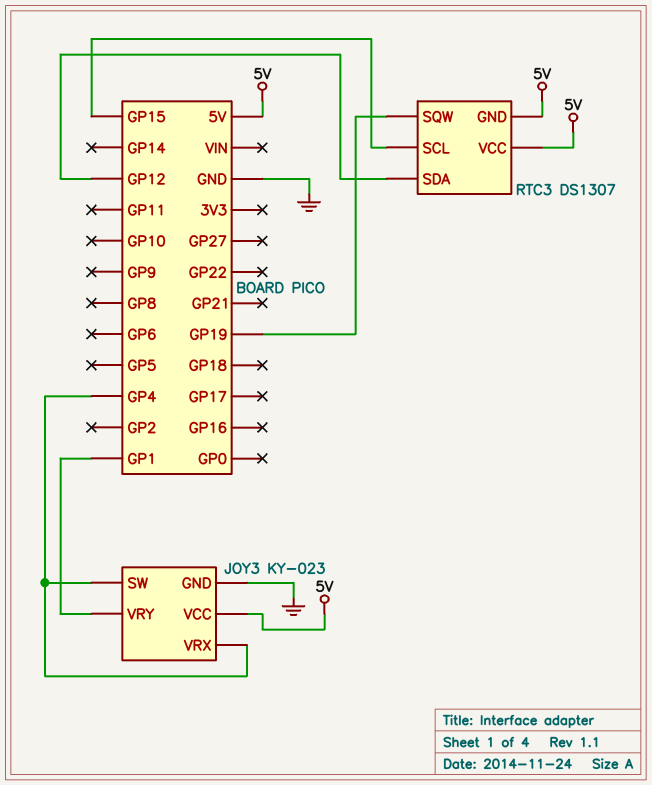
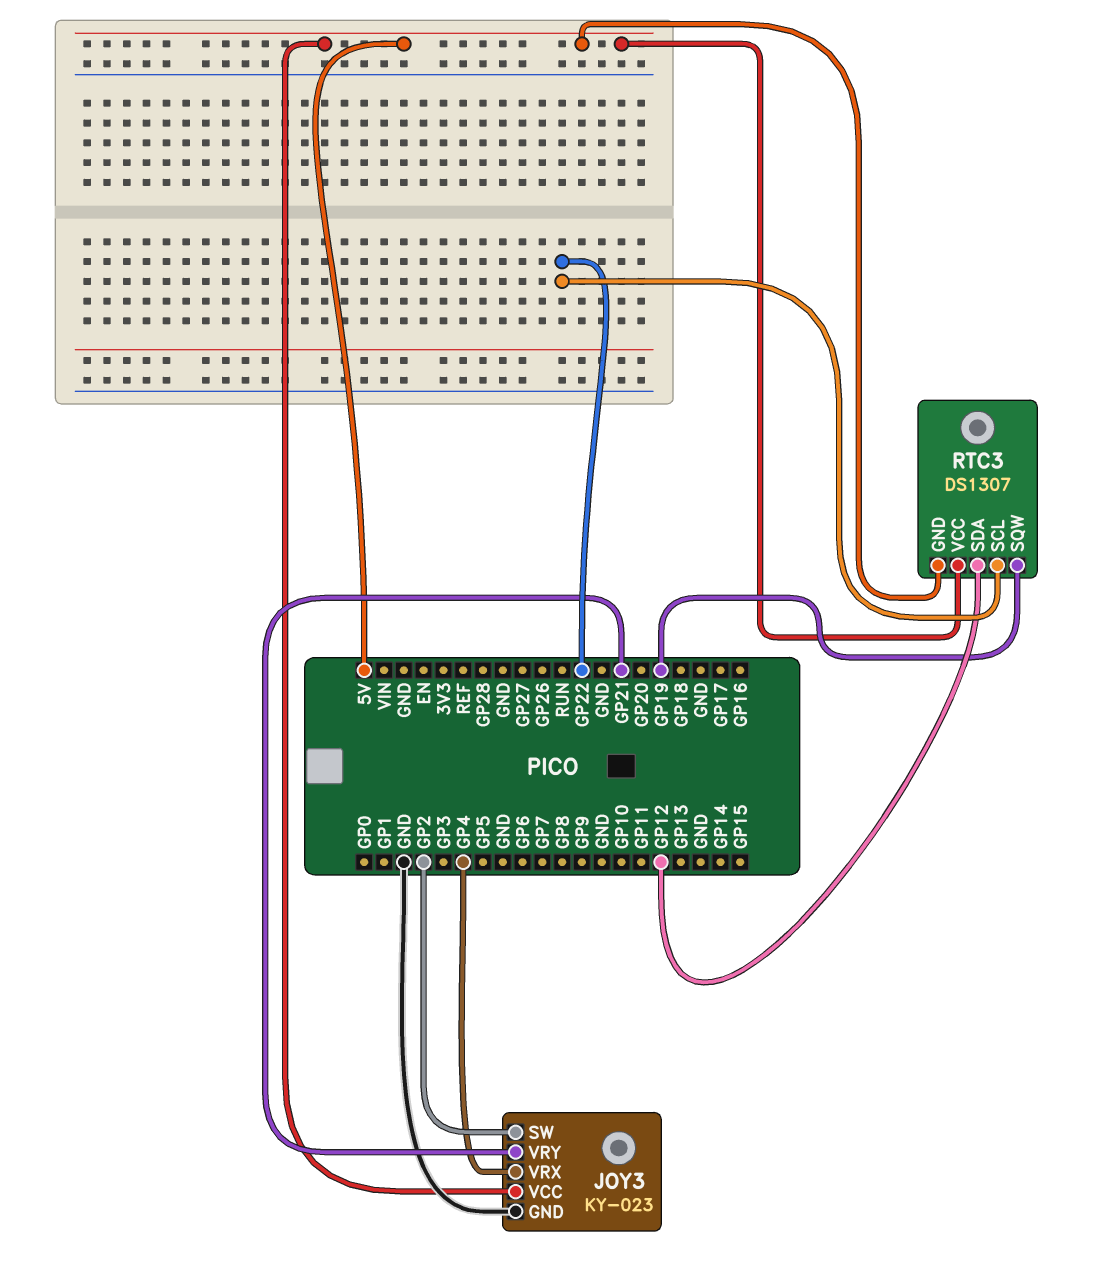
JOY3 pin SW: GP4 -> GP2
JOY3 pin VRY: GP1 -> GP21
RTC3 pin SCL: GP15 -> GP22

